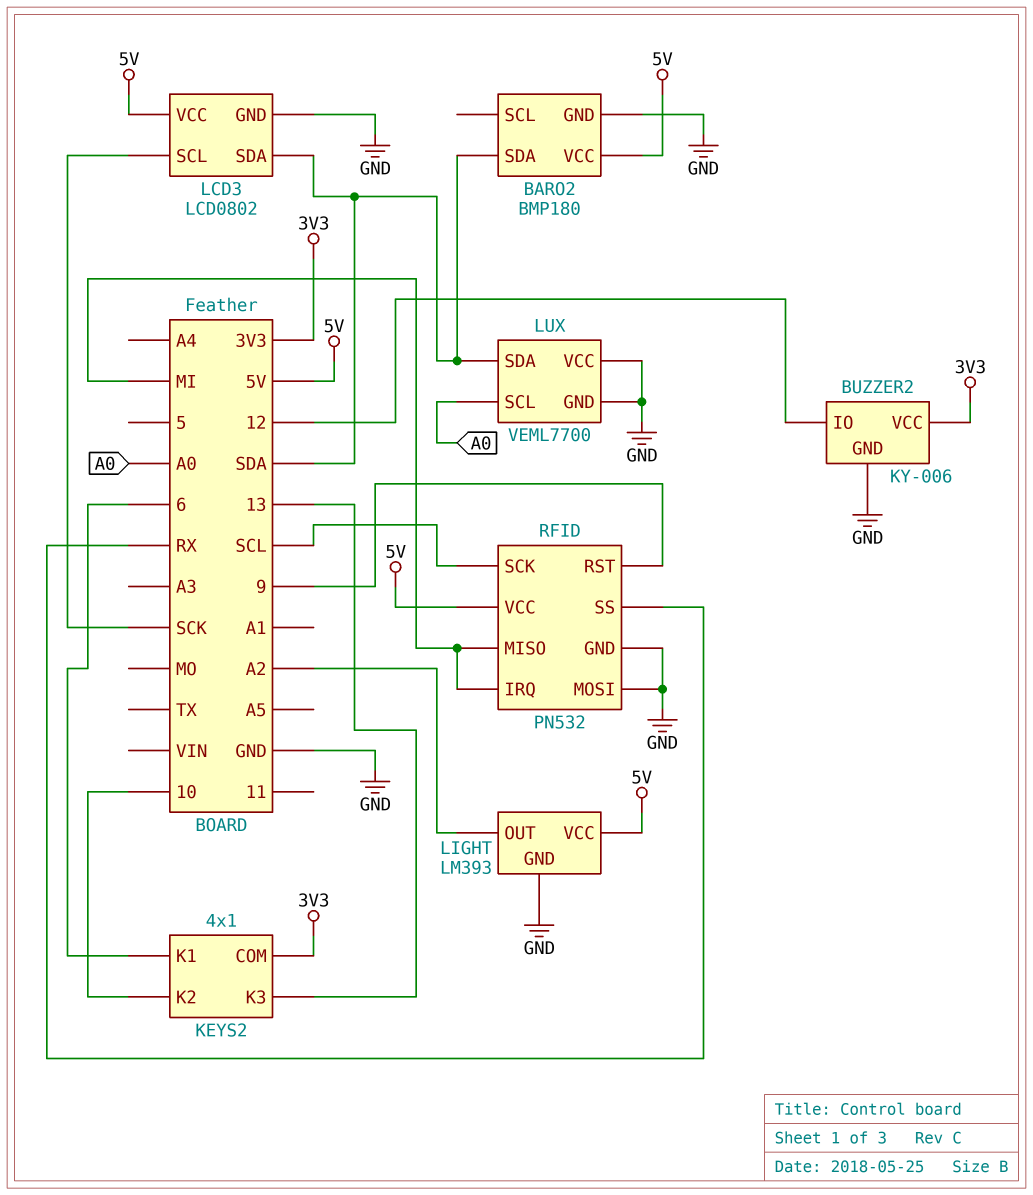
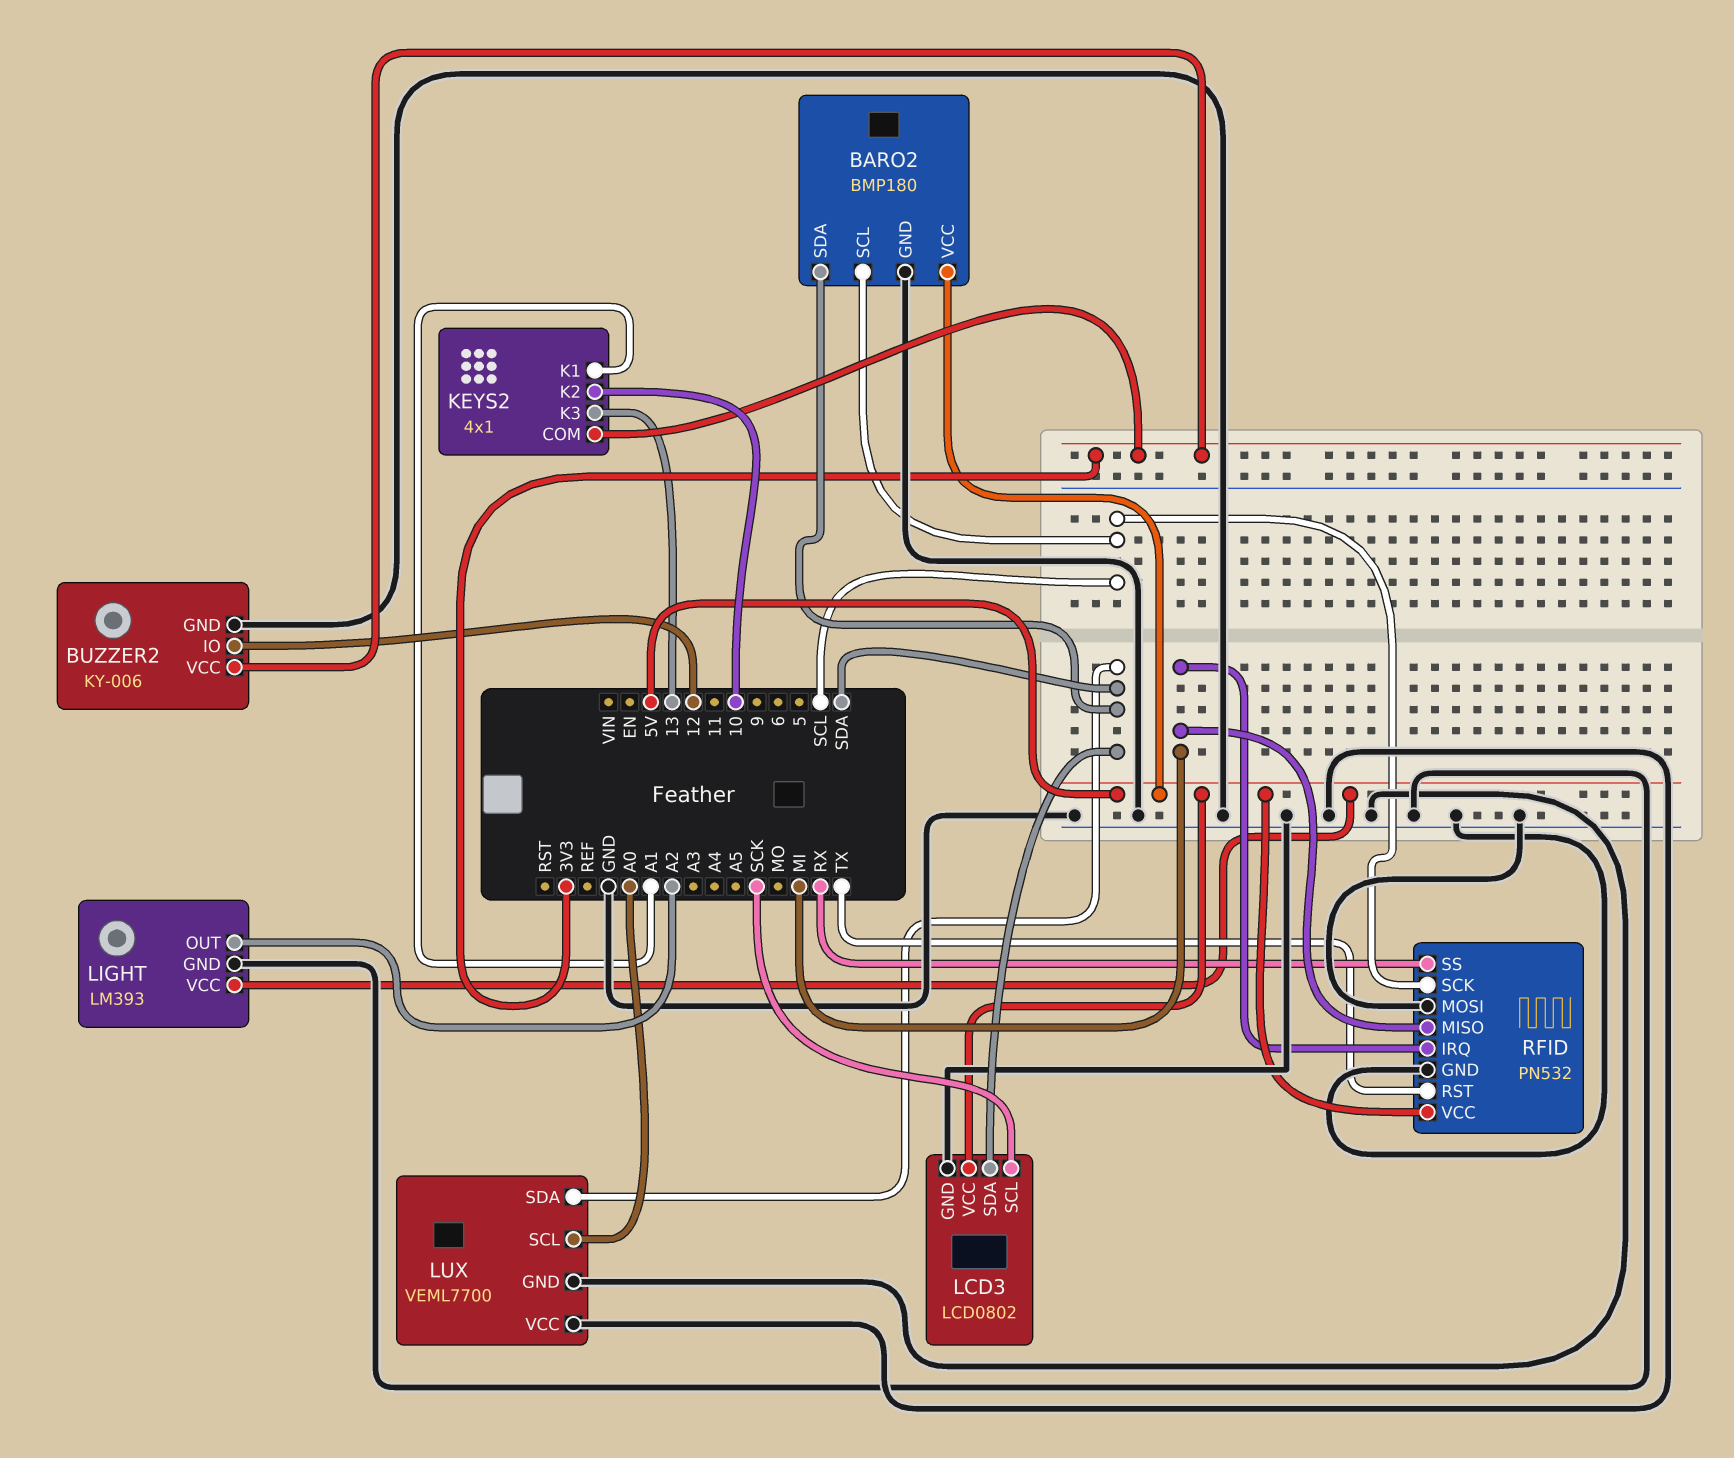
BARO2 pin SCL: none -> SCL
KEYS2 pin K1: 6 -> A1
RFID pin RST: 9 -> TX

